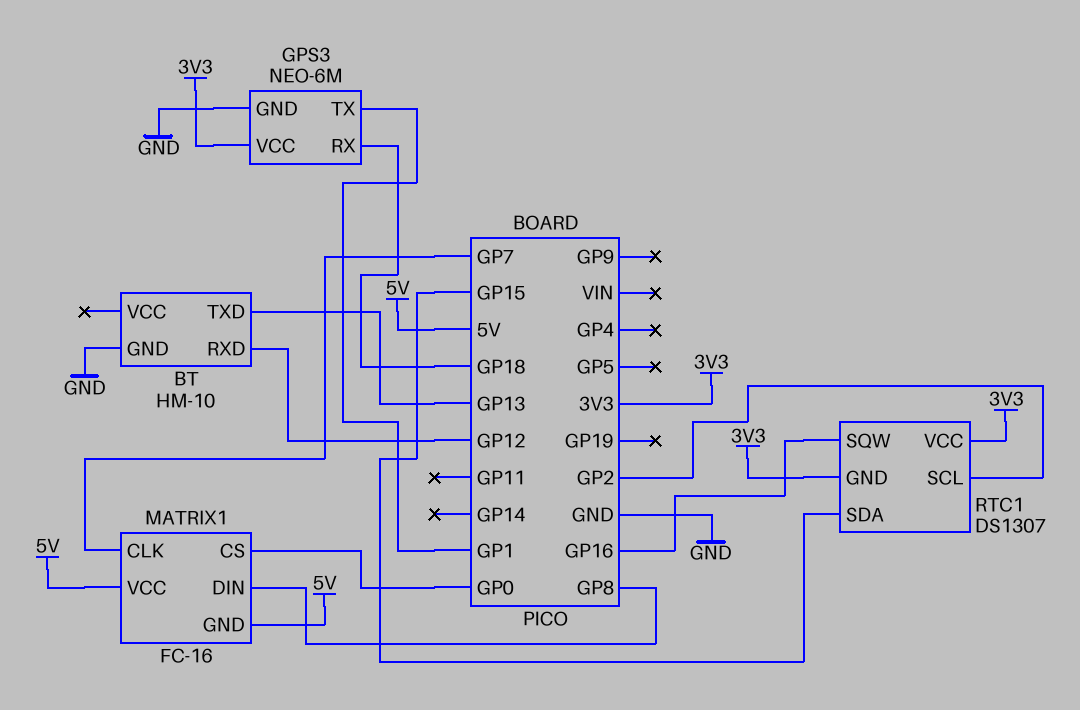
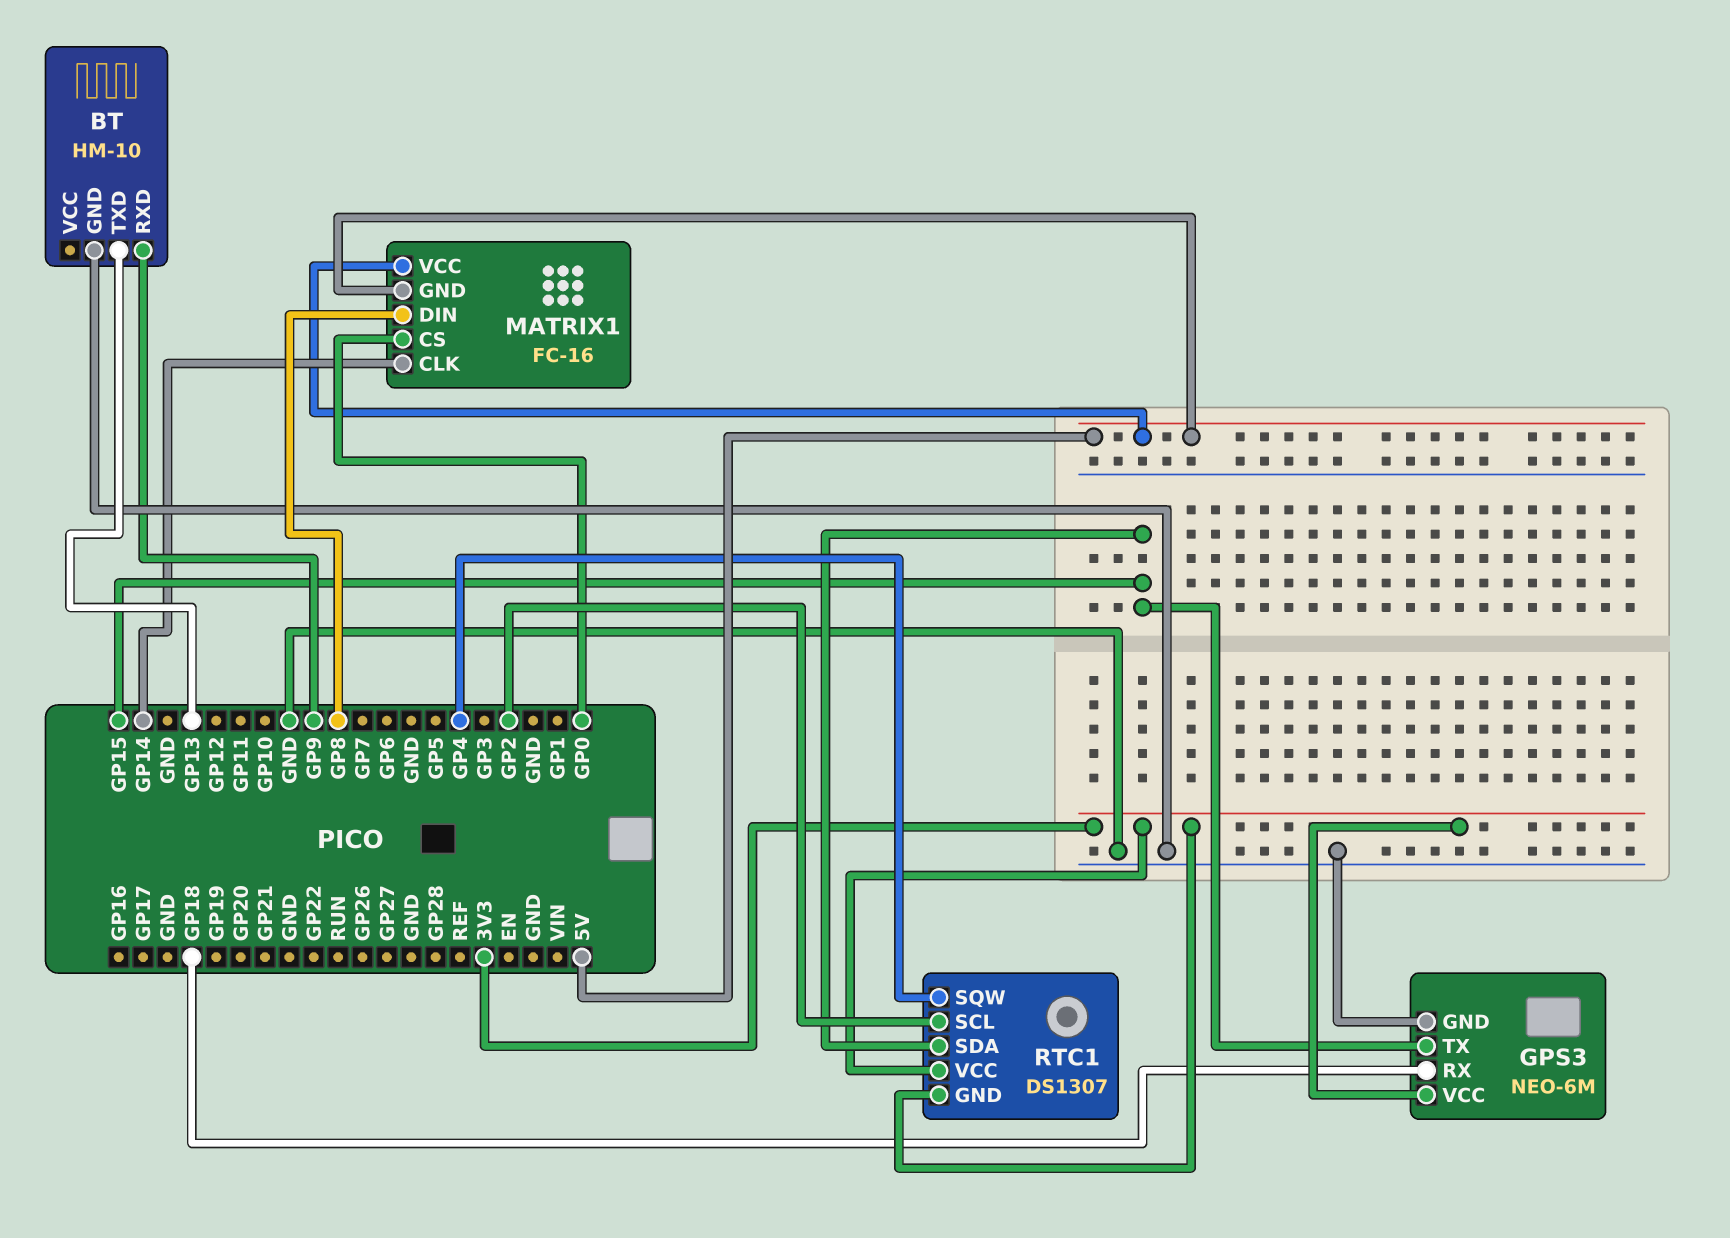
BT pin RXD: GP12 -> GP9
GPS3 pin TX: GP1 -> GP15
MATRIX1 pin CLK: GP7 -> GP14
RTC1 pin SQW: GP16 -> GP4

